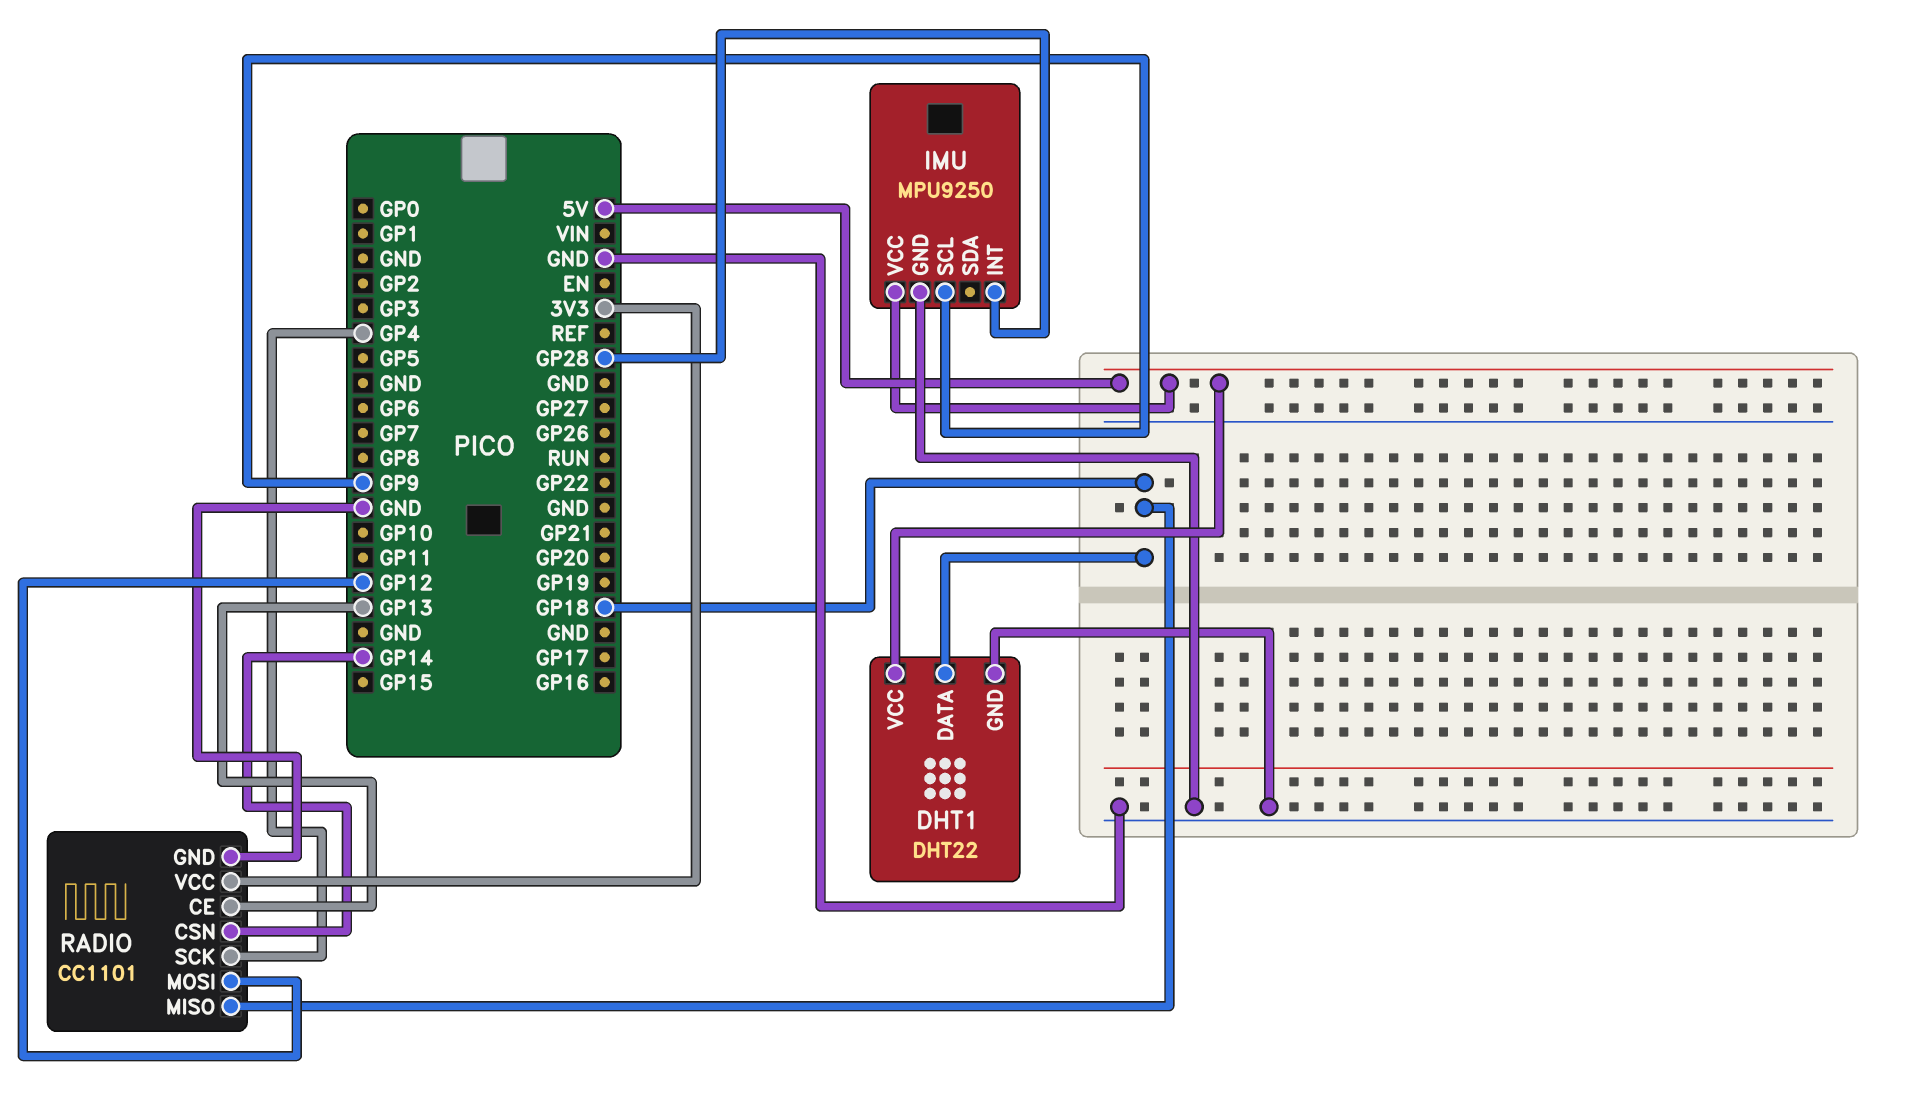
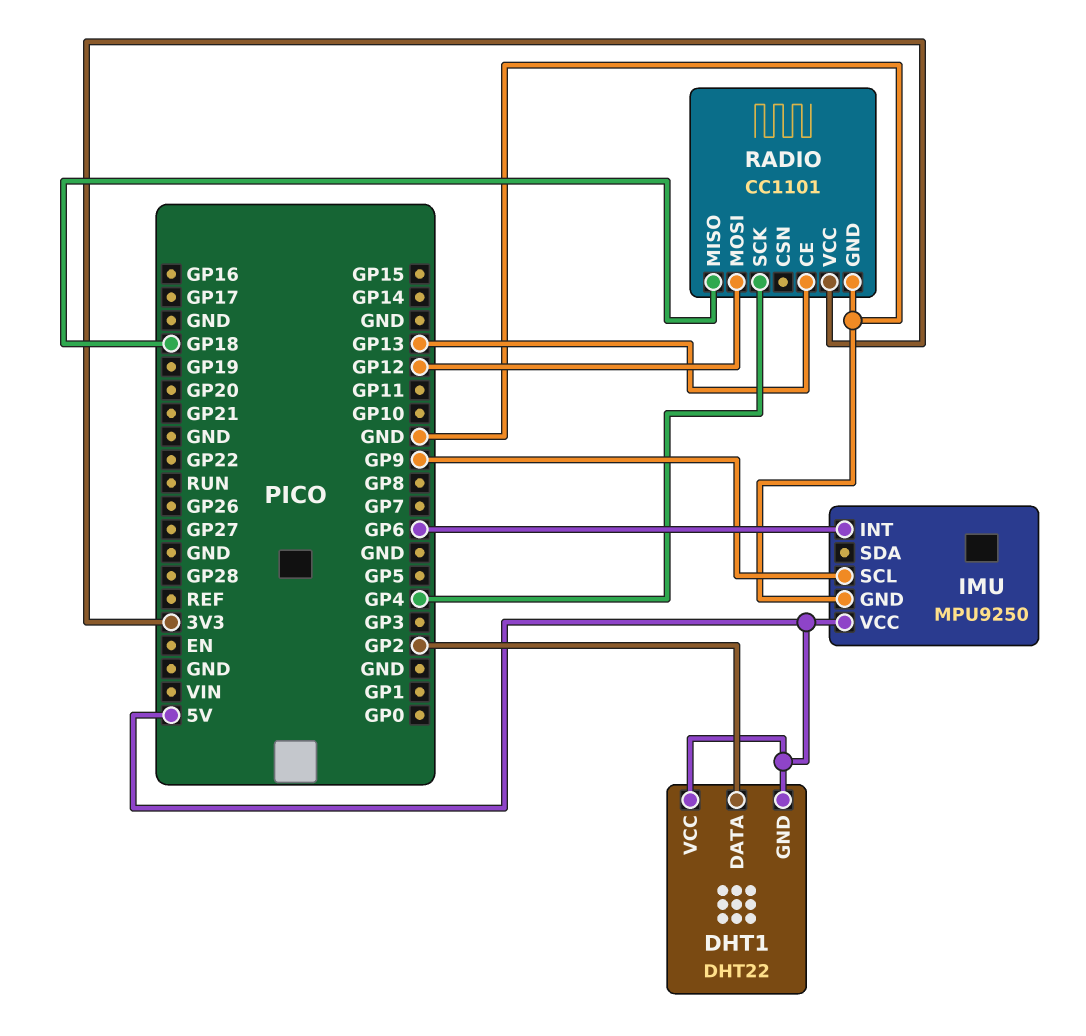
DHT1 pin DATA: GP18 -> GP2
DHT1 pin GND: GND -> 5V
IMU pin INT: GP28 -> GP6
RADIO pin CSN: GP14 -> none

